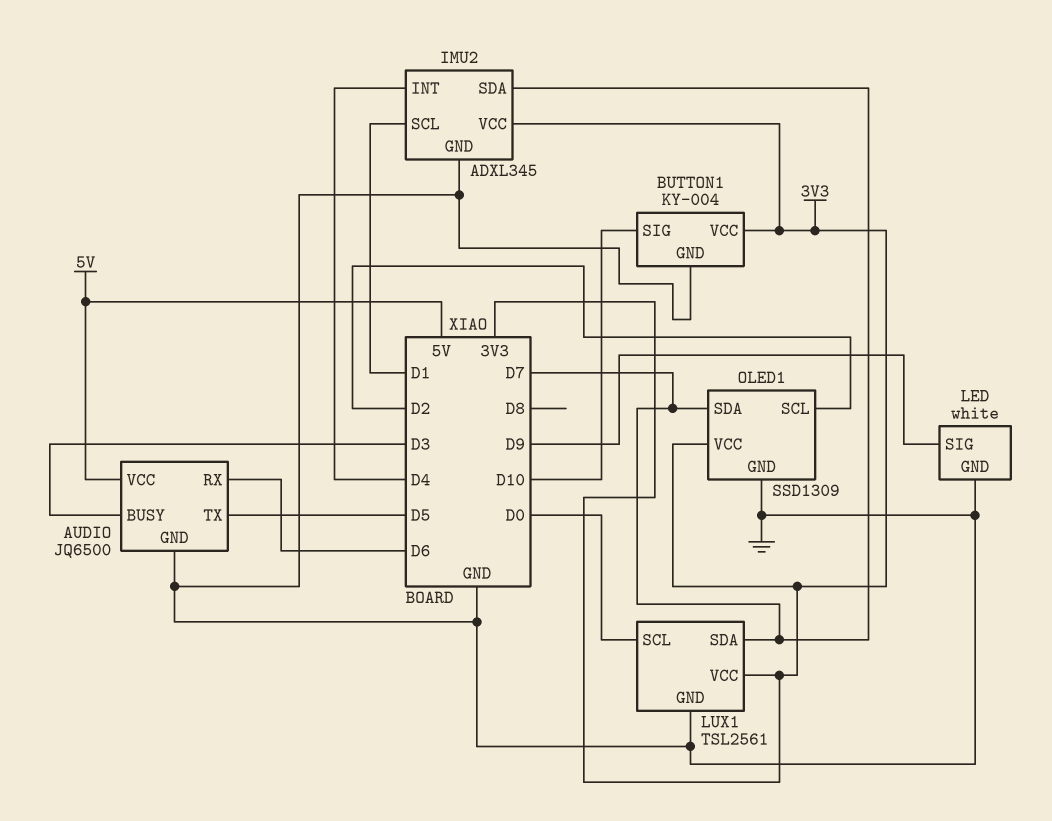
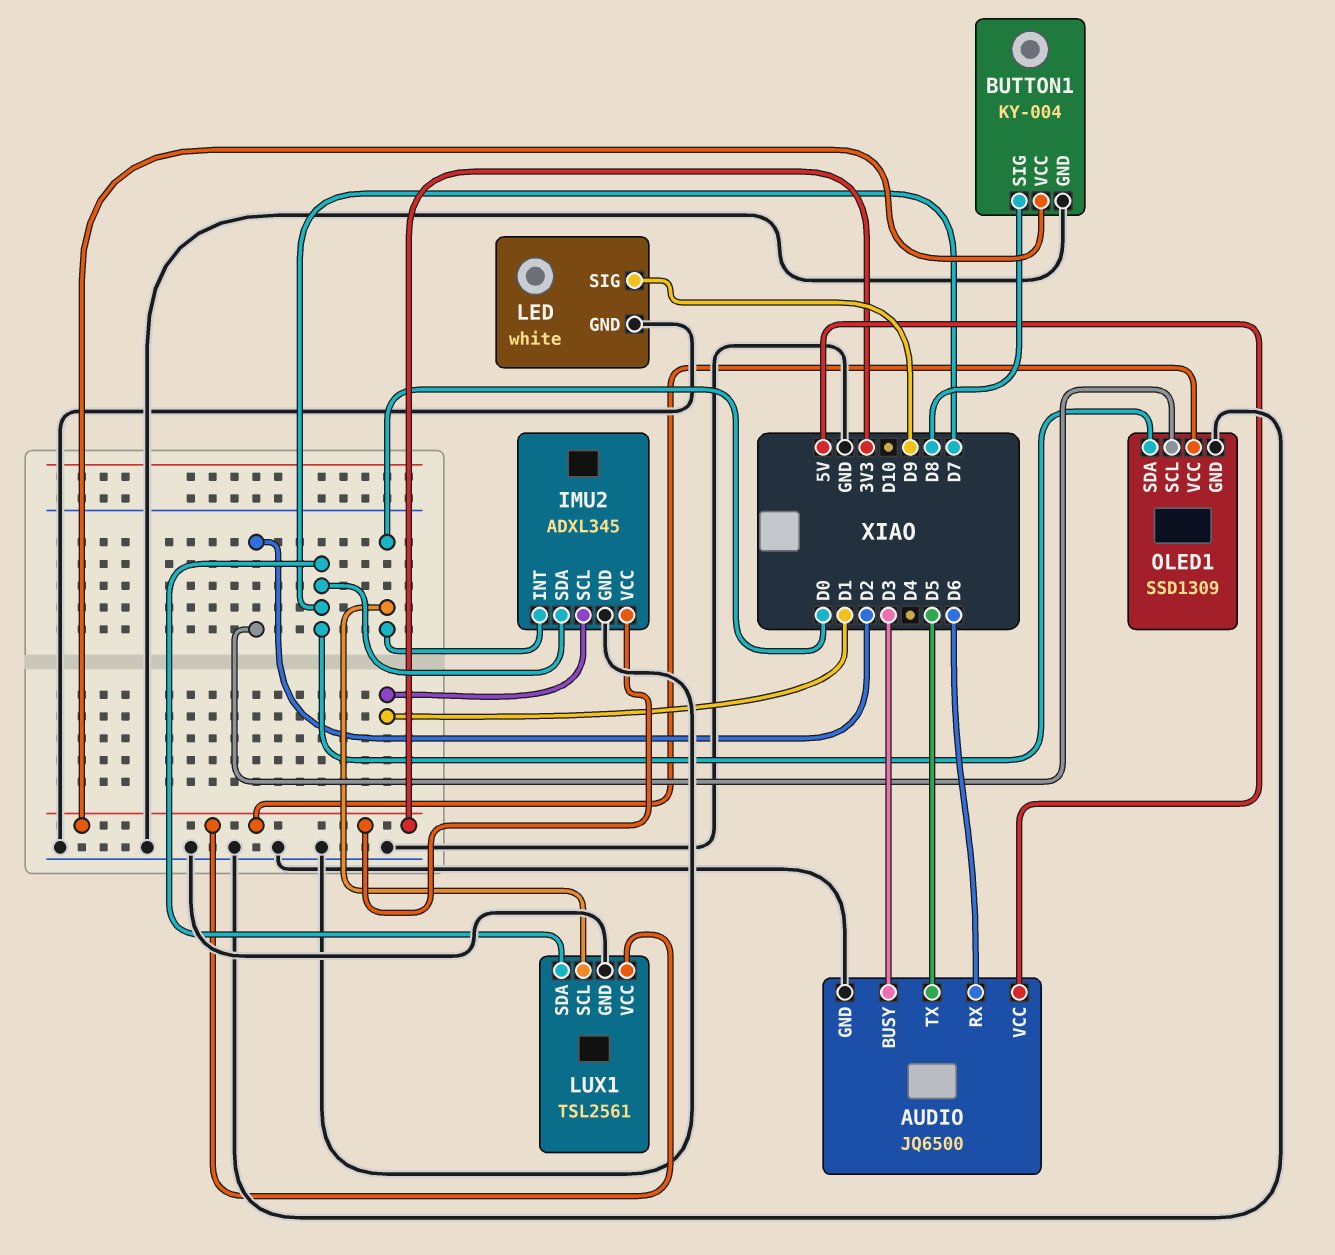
BUTTON1 pin SIG: D10 -> D8
IMU2 pin INT: D4 -> D0

